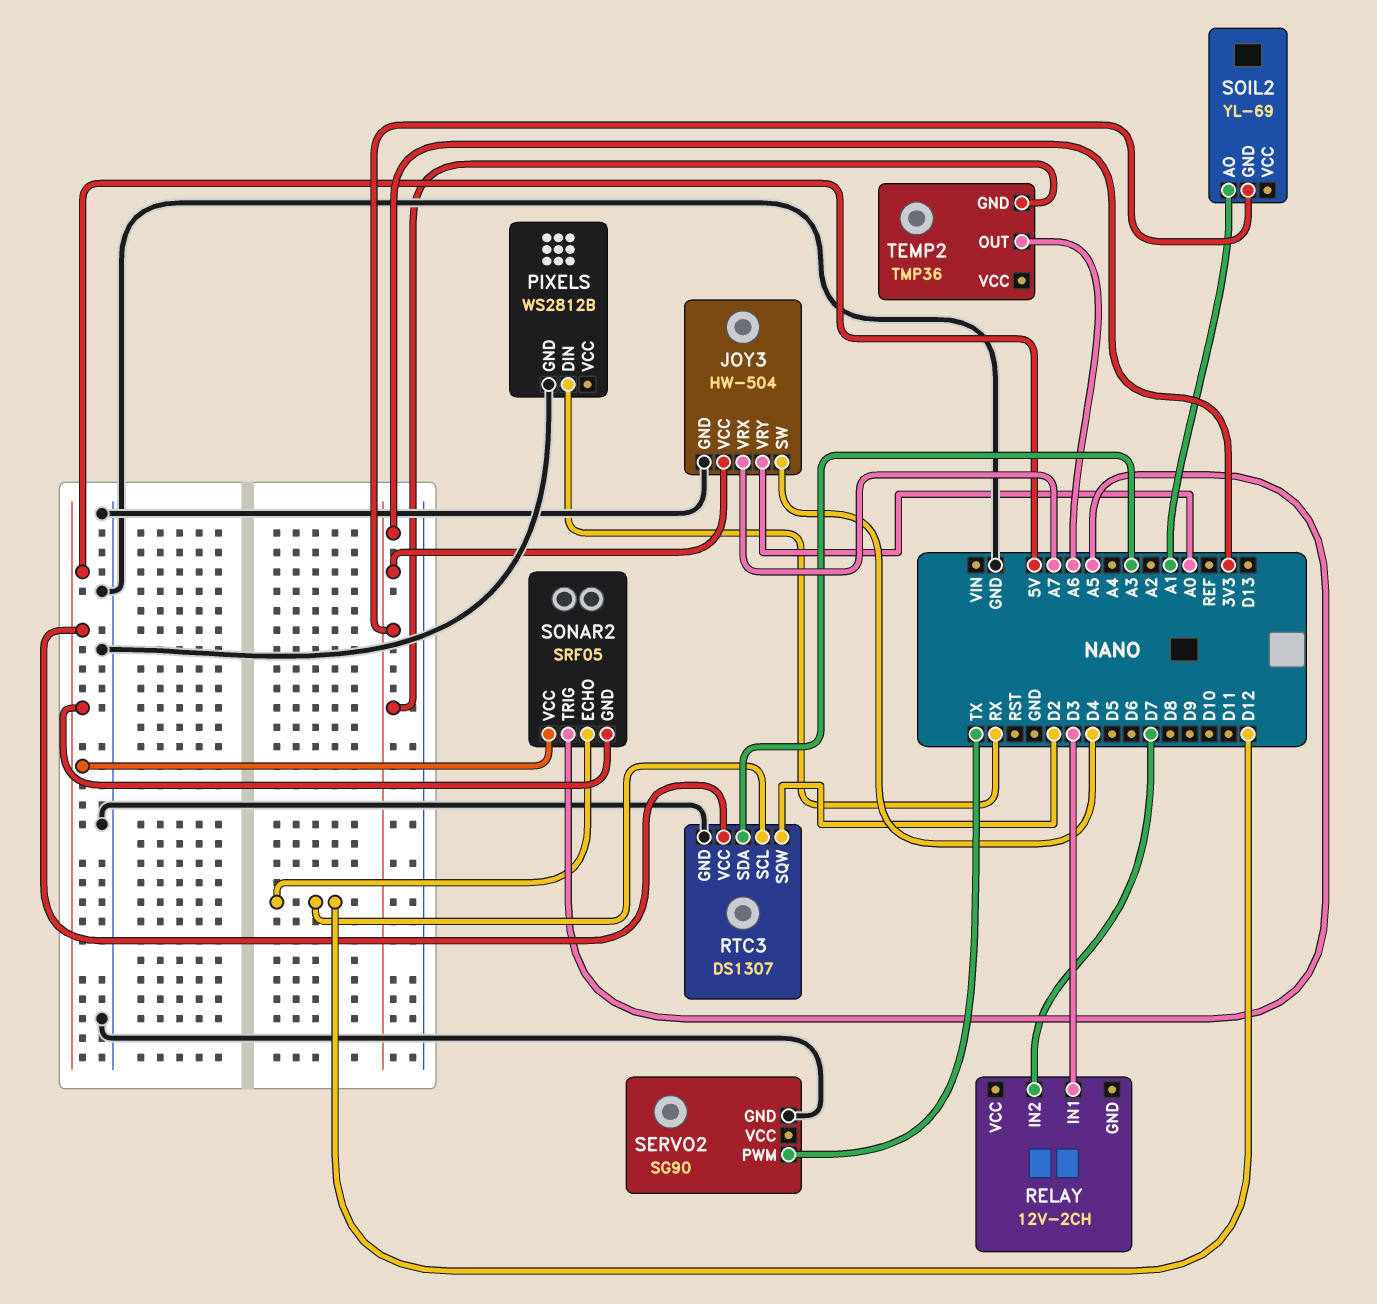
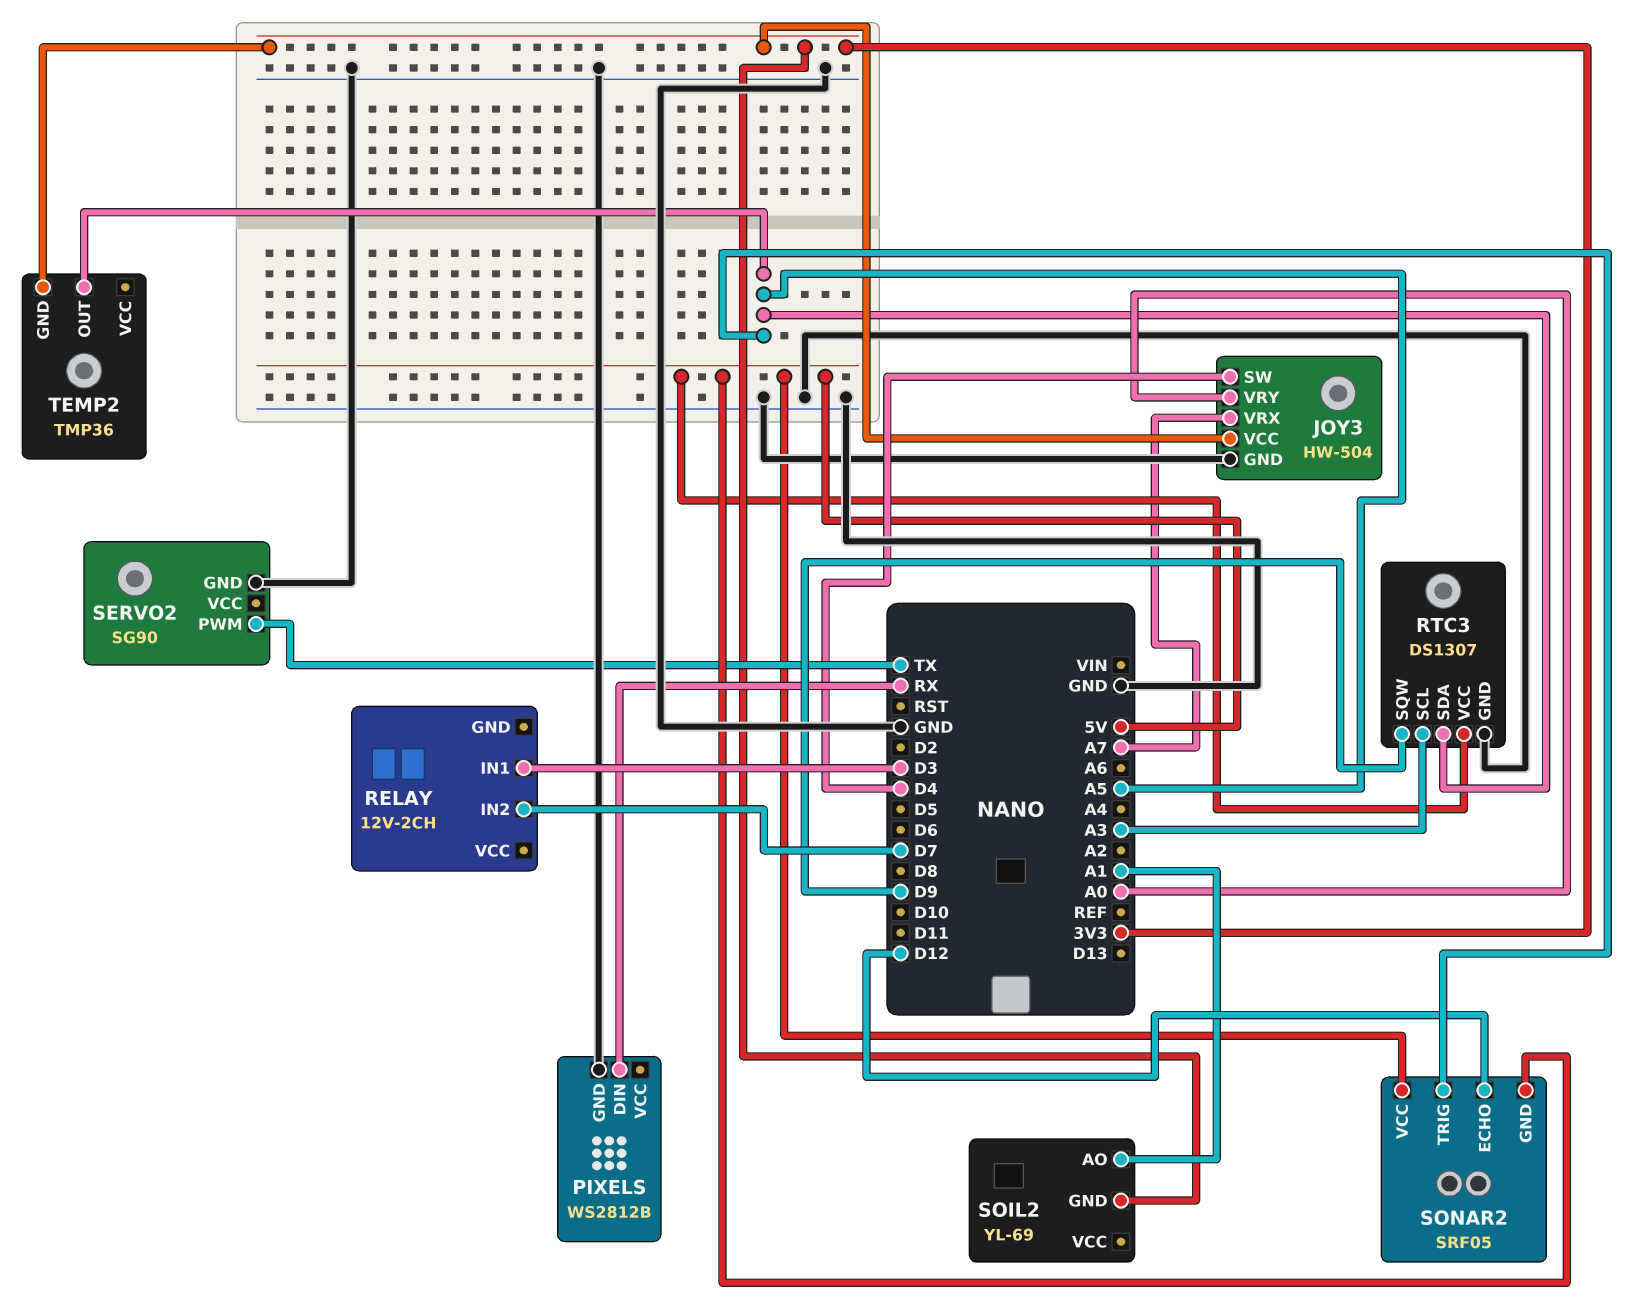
RTC3 pin SCL: D12 -> A3
RTC3 pin SDA: A3 -> A5
RTC3 pin SQW: D2 -> D9
TEMP2 pin OUT: A6 -> A5

